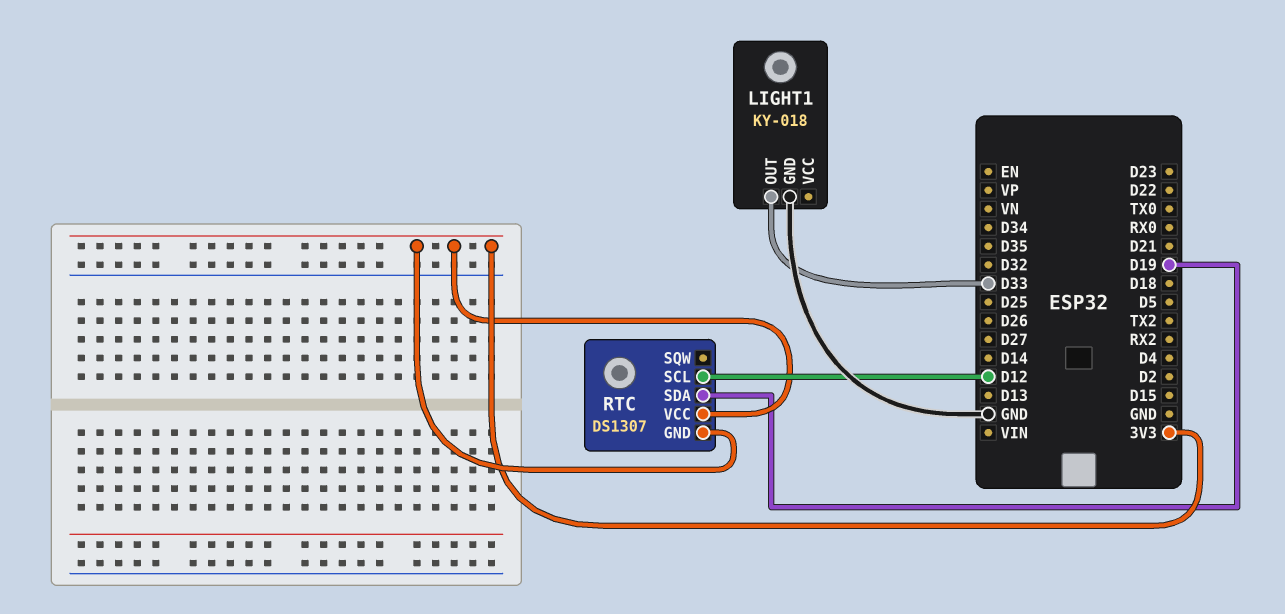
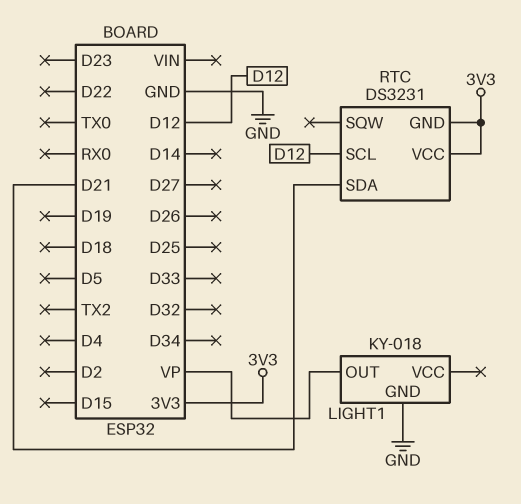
LIGHT1 pin OUT: D33 -> VP
RTC: DS1307 -> DS3231
RTC pin SDA: D19 -> D21

